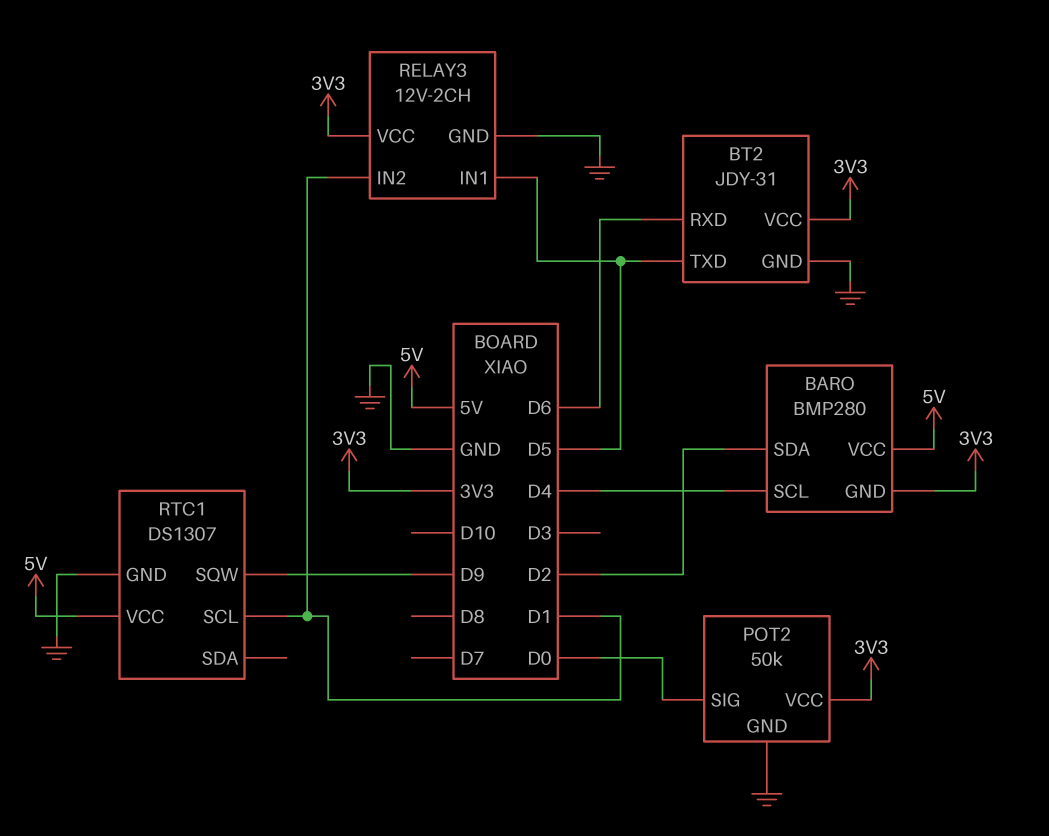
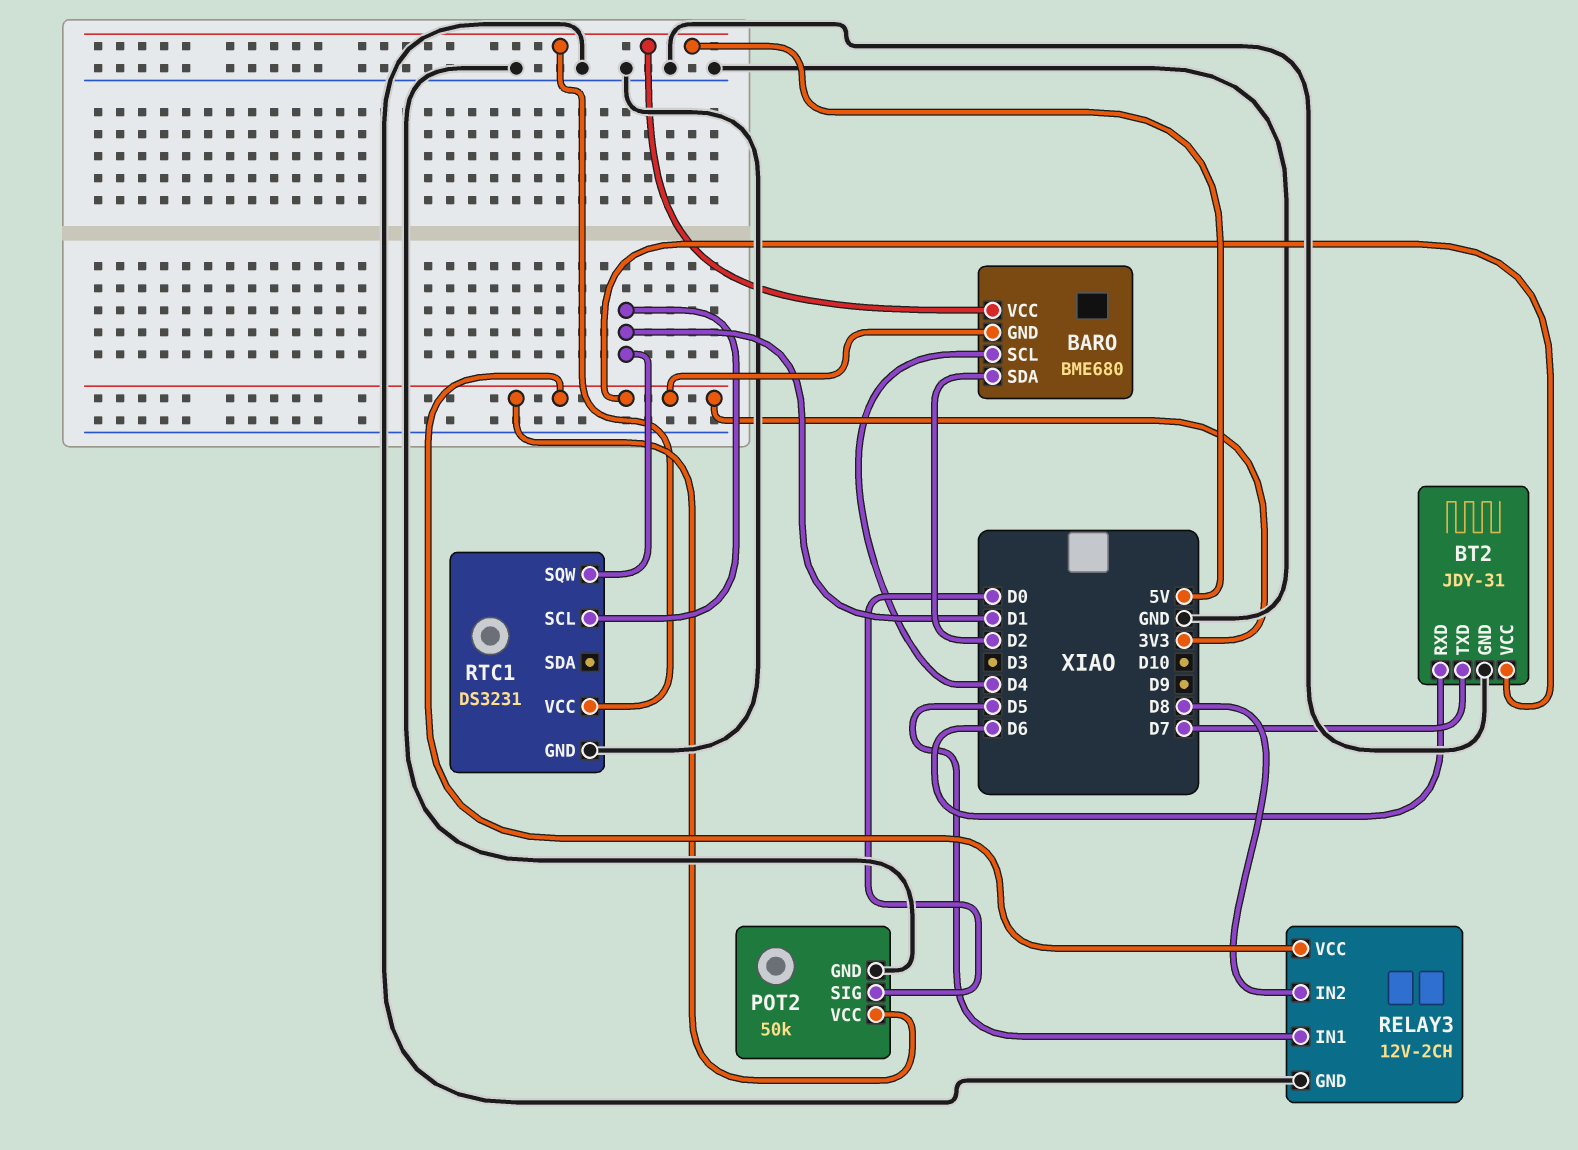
BARO: BMP280 -> BME680
BT2 pin TXD: D5 -> D7
RELAY3 pin IN2: D1 -> D8
RTC1: DS1307 -> DS3231
RTC1 pin SQW: D9 -> D1

